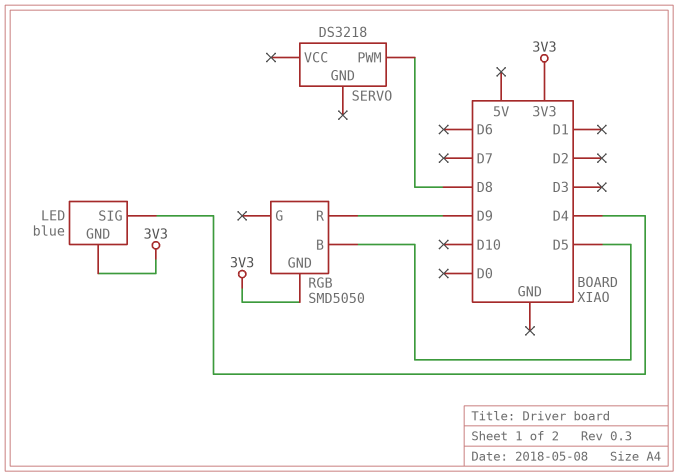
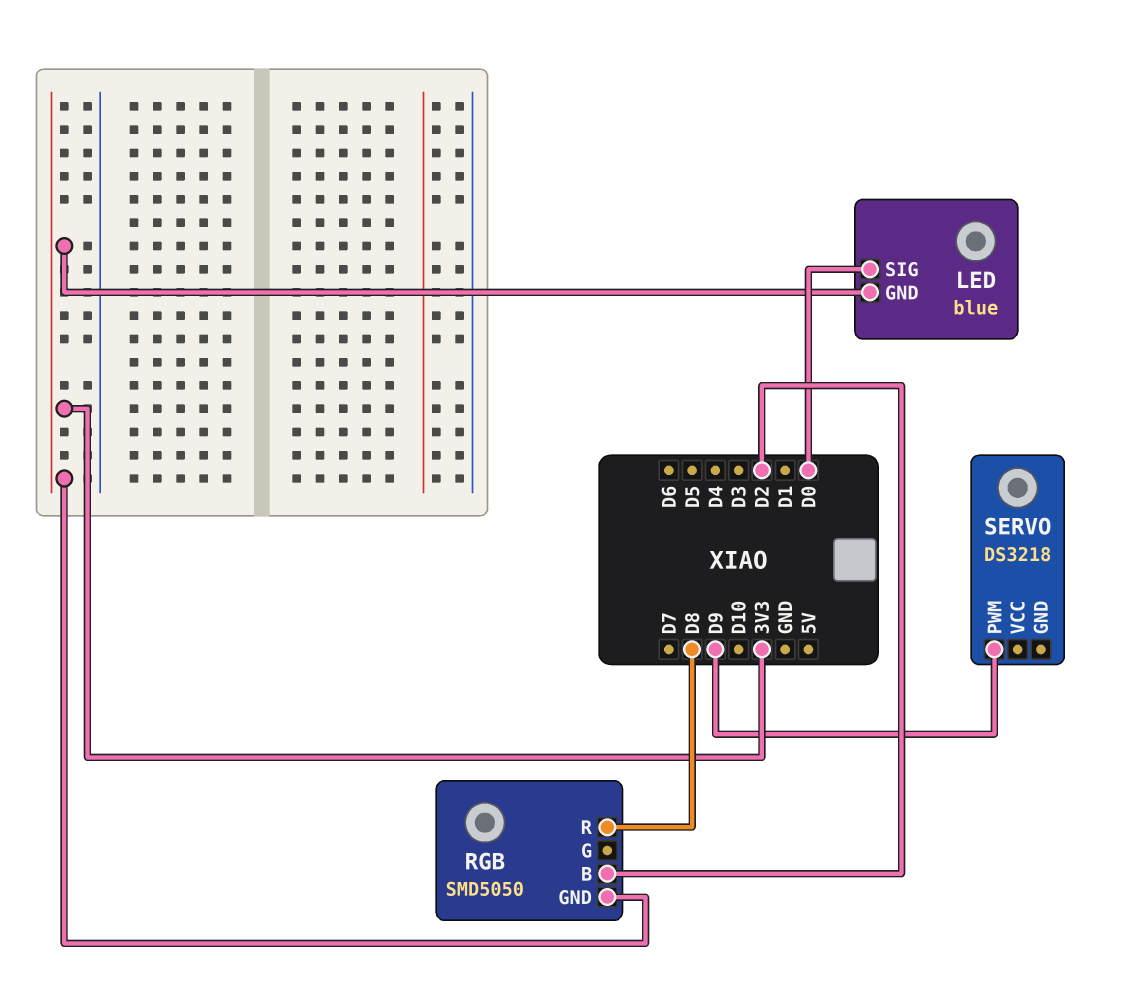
LED pin SIG: D4 -> D0
RGB pin B: D5 -> D2
RGB pin R: D9 -> D8
SERVO pin PWM: D8 -> D9

